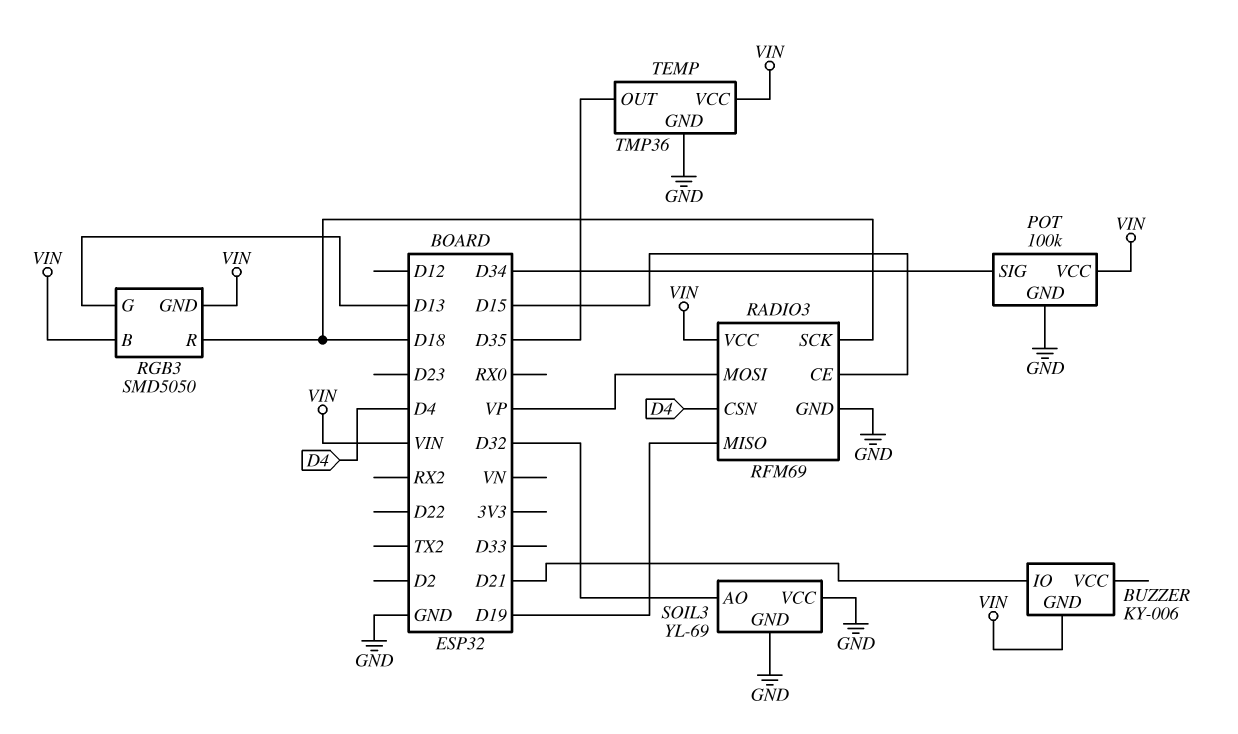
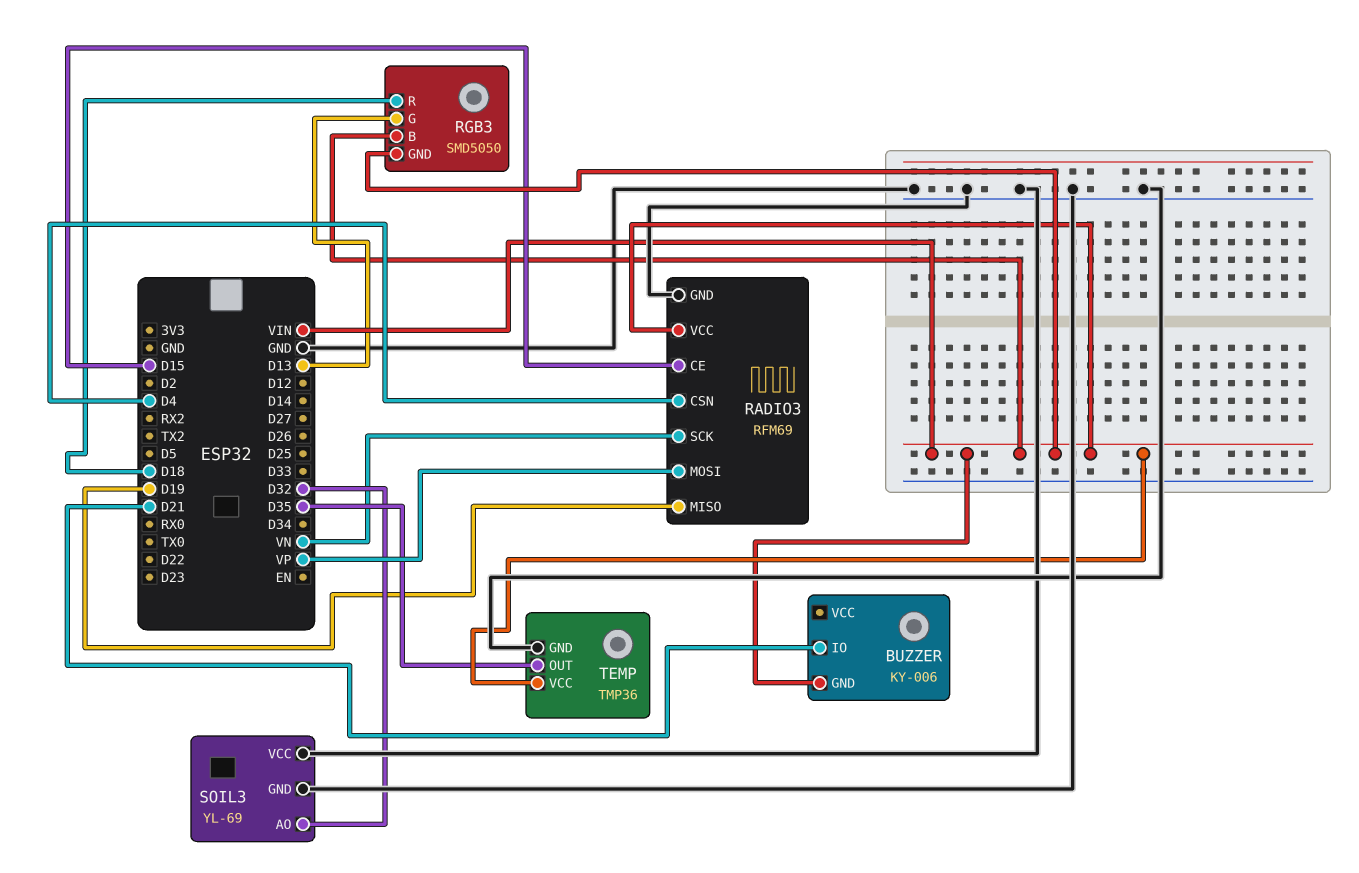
POT: 100k -> none
POT pin GND: GND -> none
POT pin SIG: D34 -> none
POT pin VCC: VIN -> none
RADIO3 pin SCK: D18 -> VN

